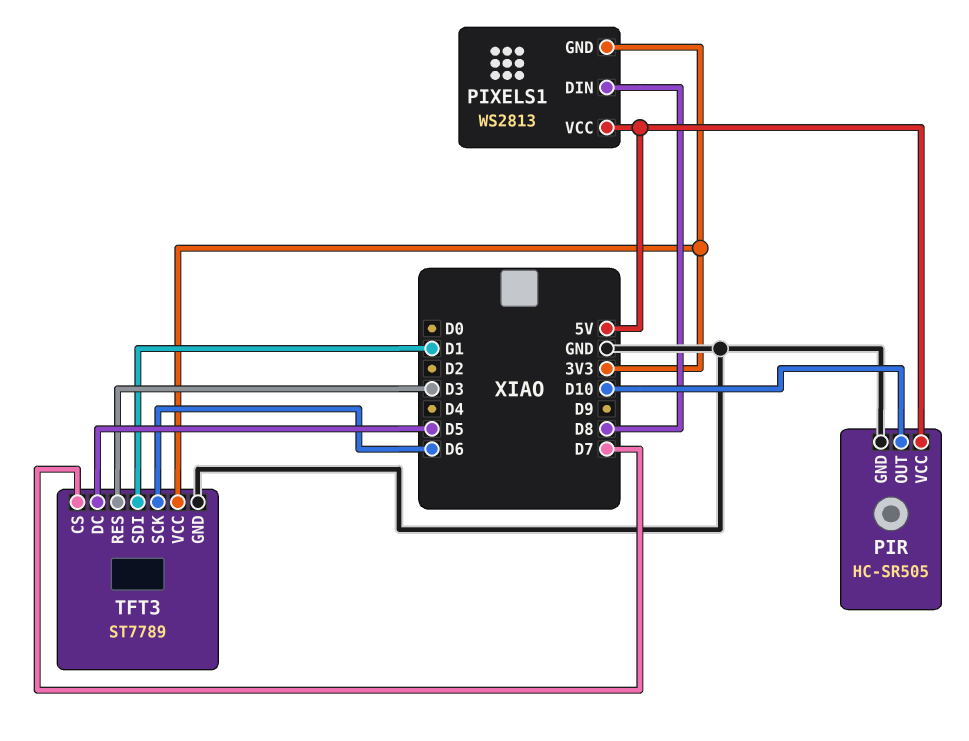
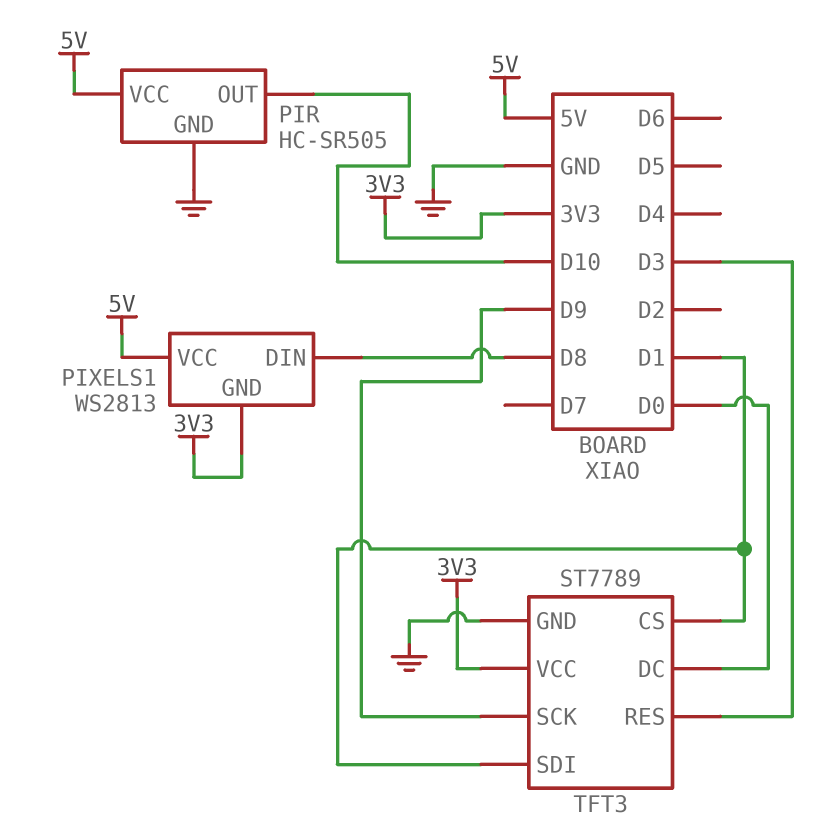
TFT3 pin CS: D7 -> D1
TFT3 pin DC: D5 -> D0
TFT3 pin SCK: D6 -> D9

